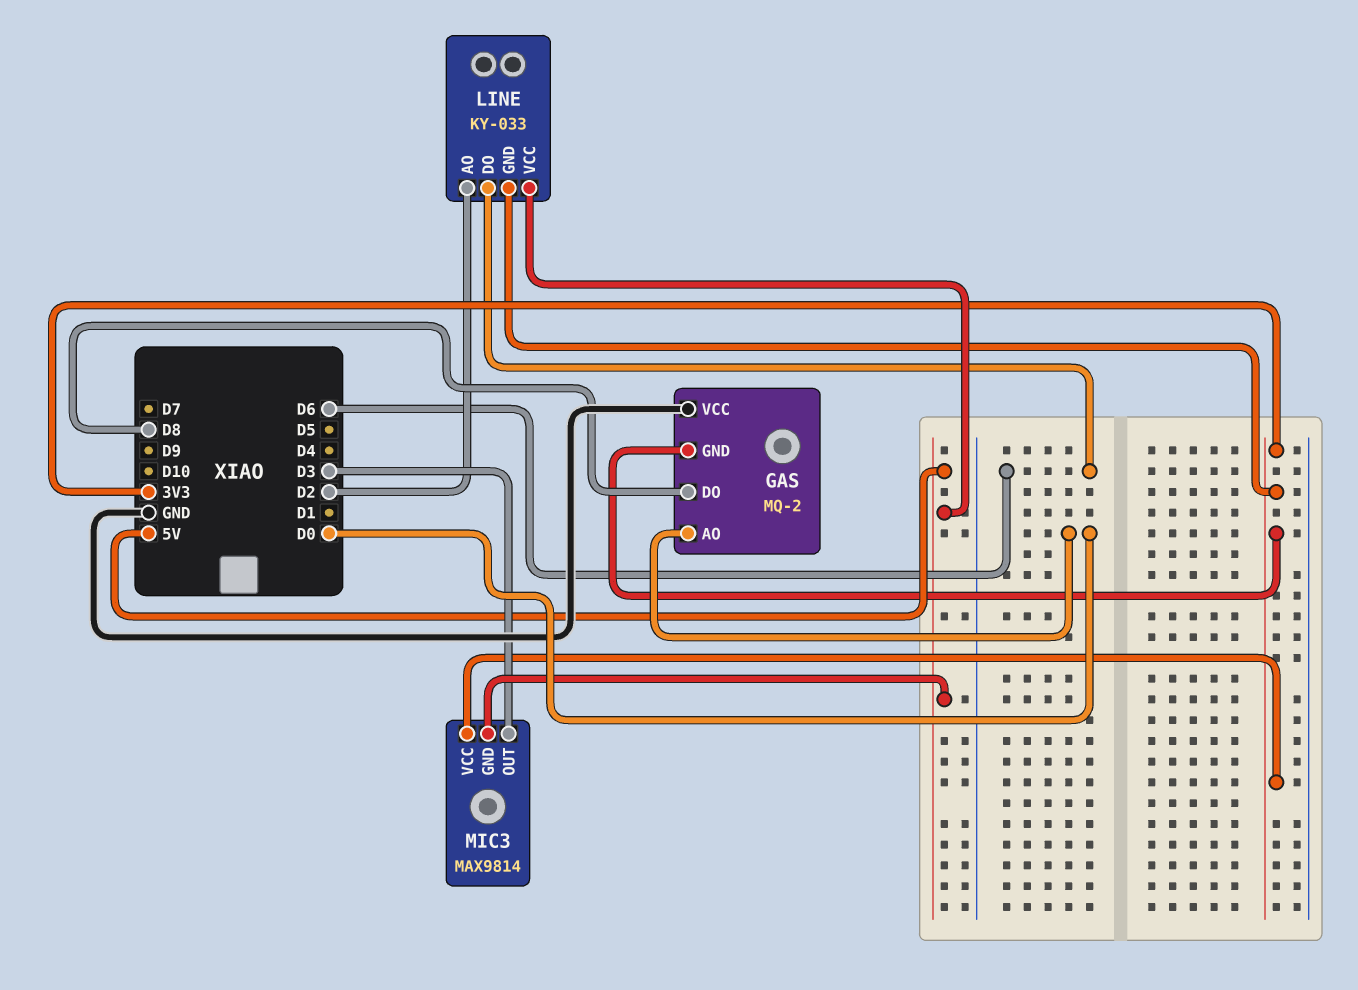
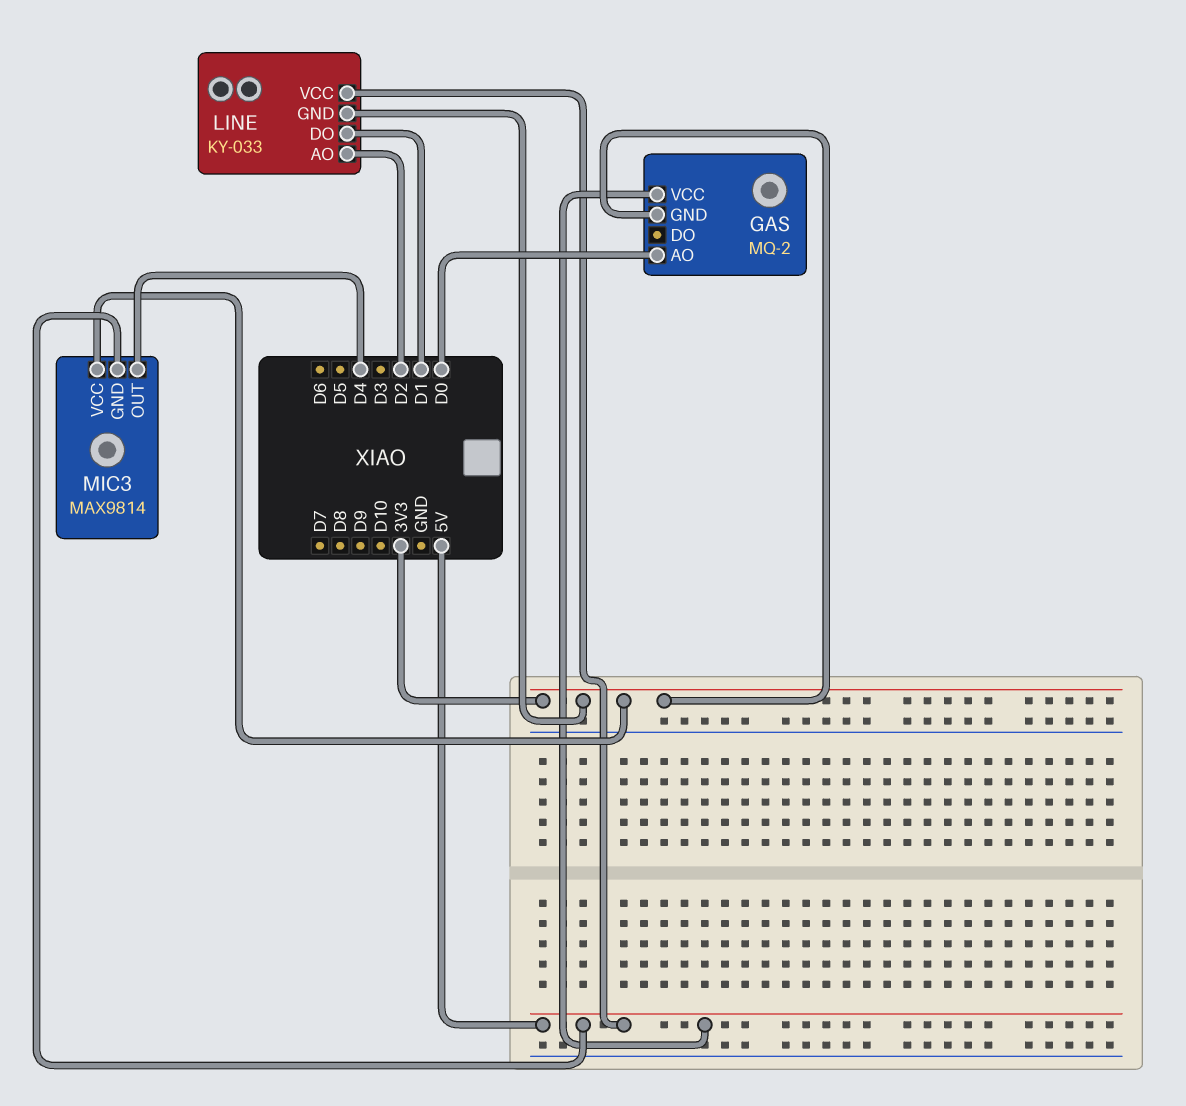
GAS pin DO: D8 -> none
GAS pin VCC: GND -> 5V
LINE pin DO: D6 -> D1
MIC3 pin OUT: D3 -> D4

